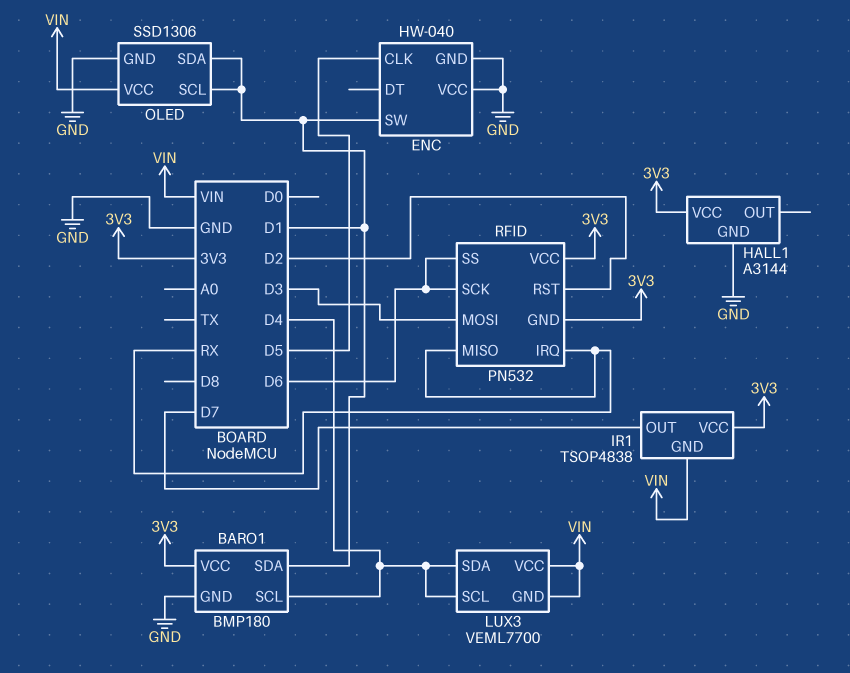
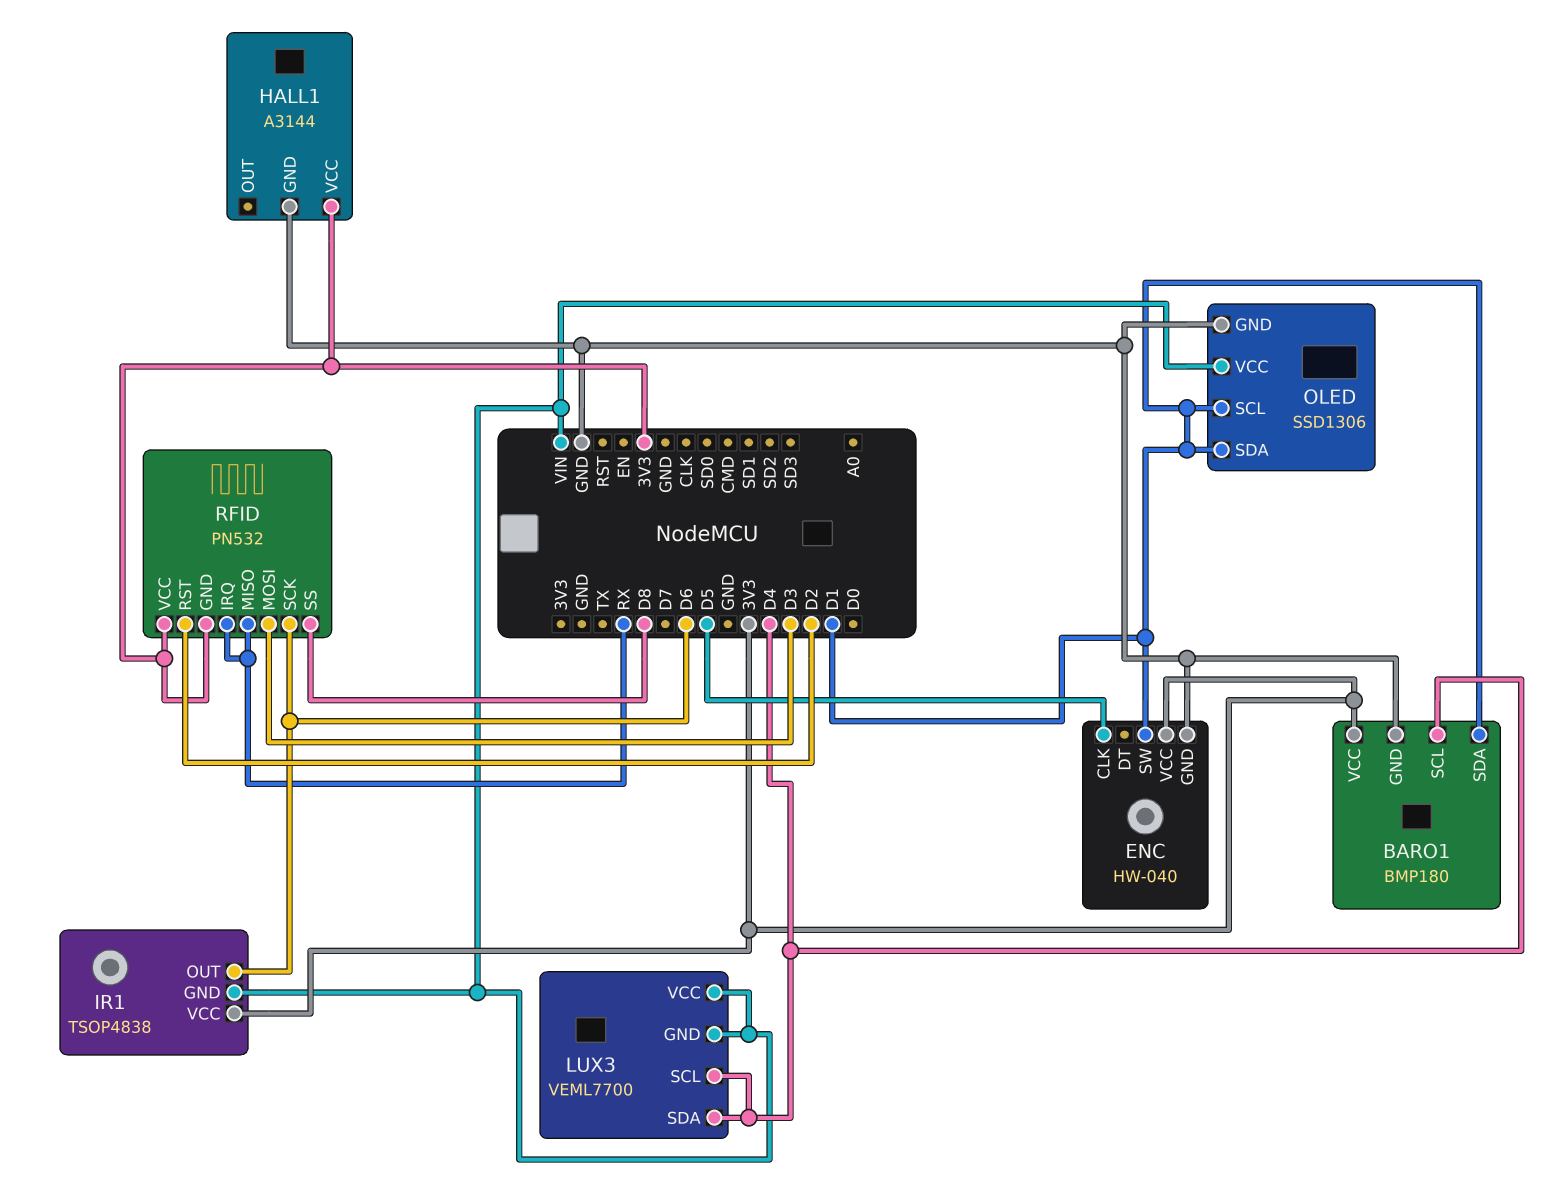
ENC pin VCC: GND -> 3V3
IR1 pin OUT: D7 -> D6
RFID pin SS: D6 -> D8

